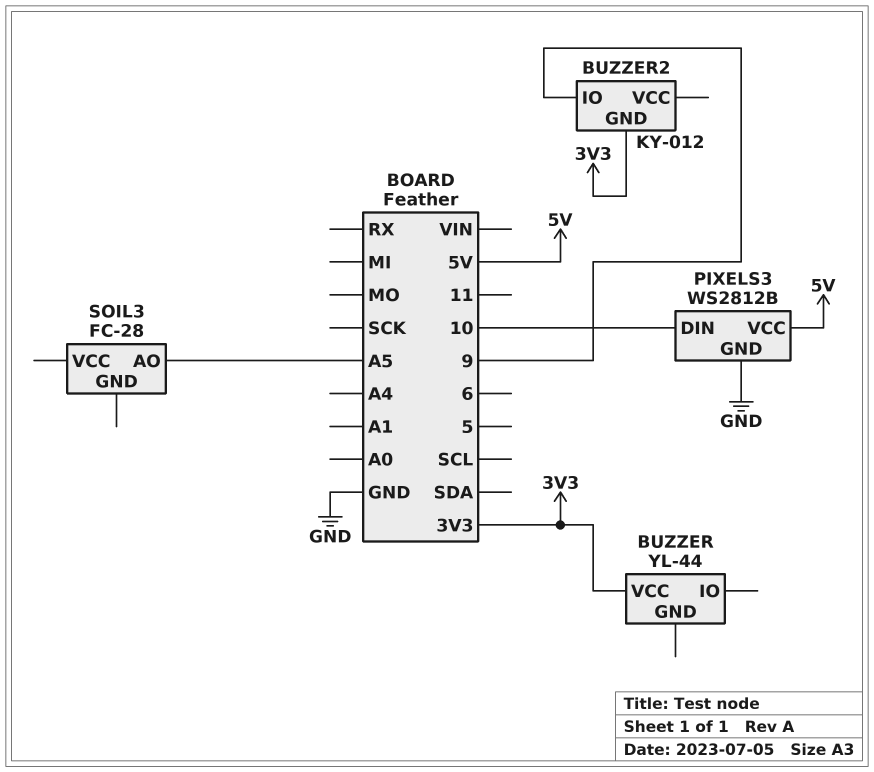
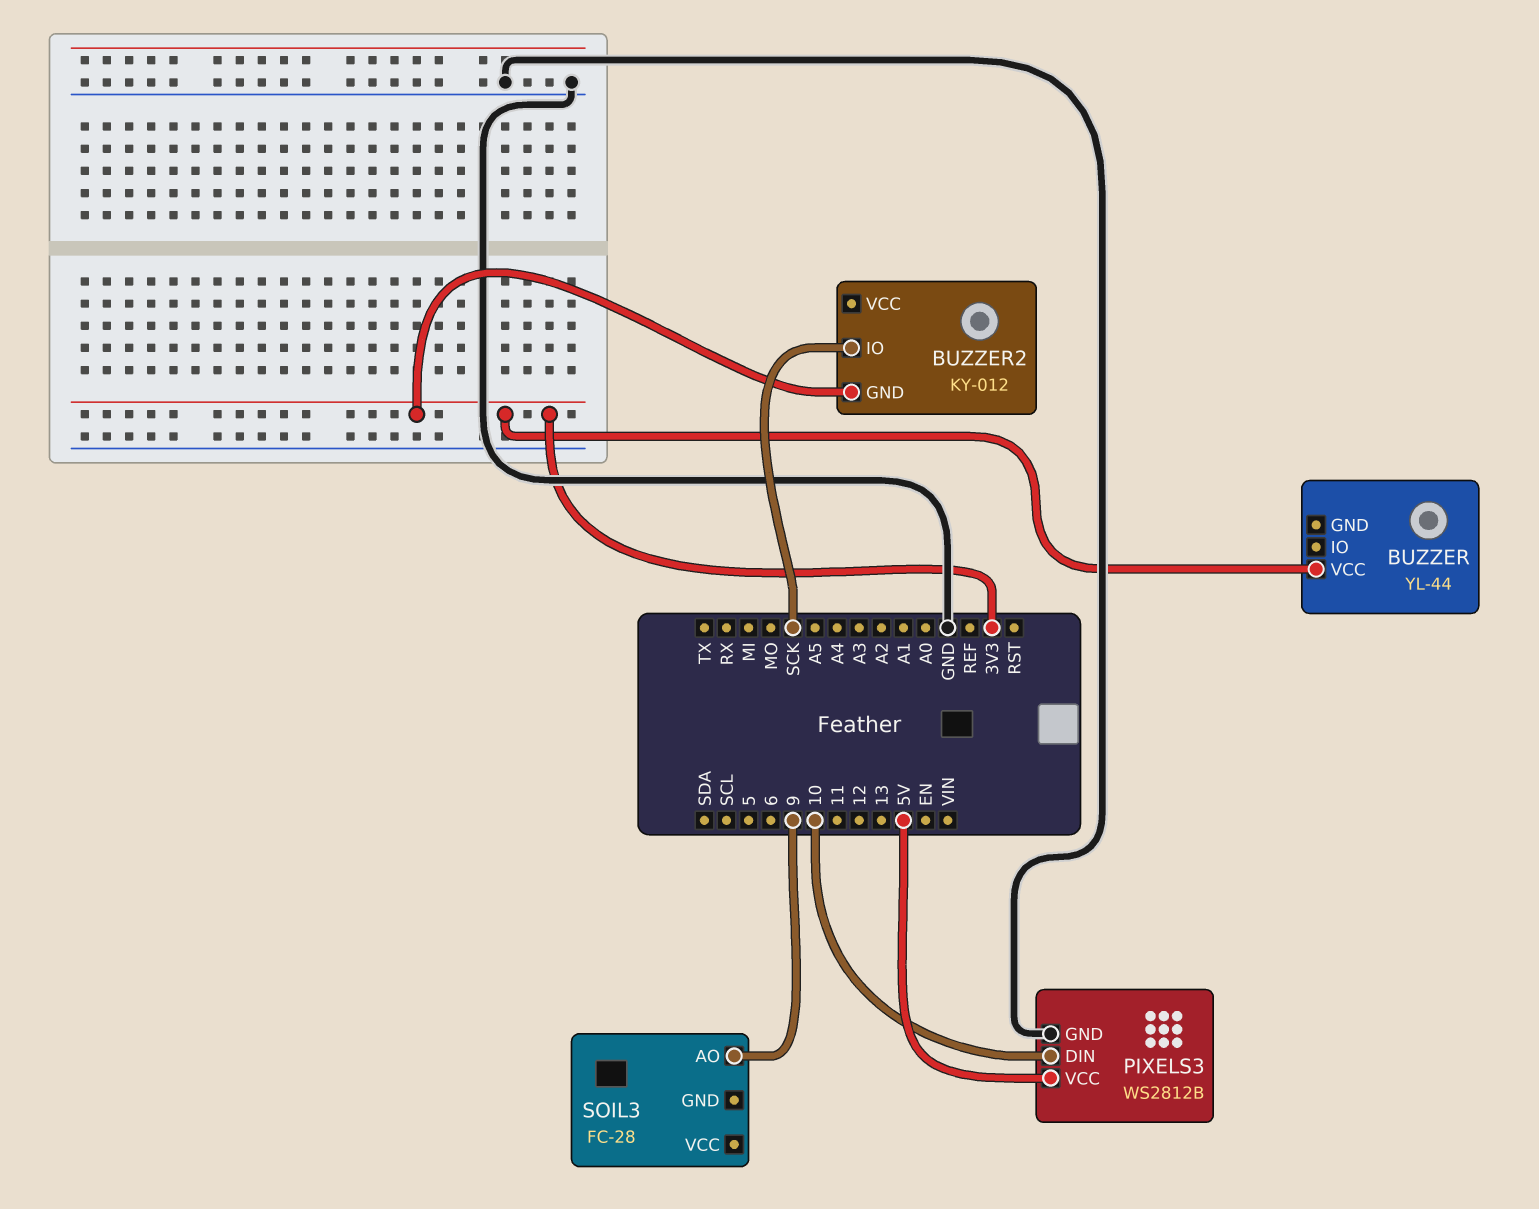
BUZZER2 pin IO: 9 -> SCK
SOIL3 pin AO: A5 -> 9

